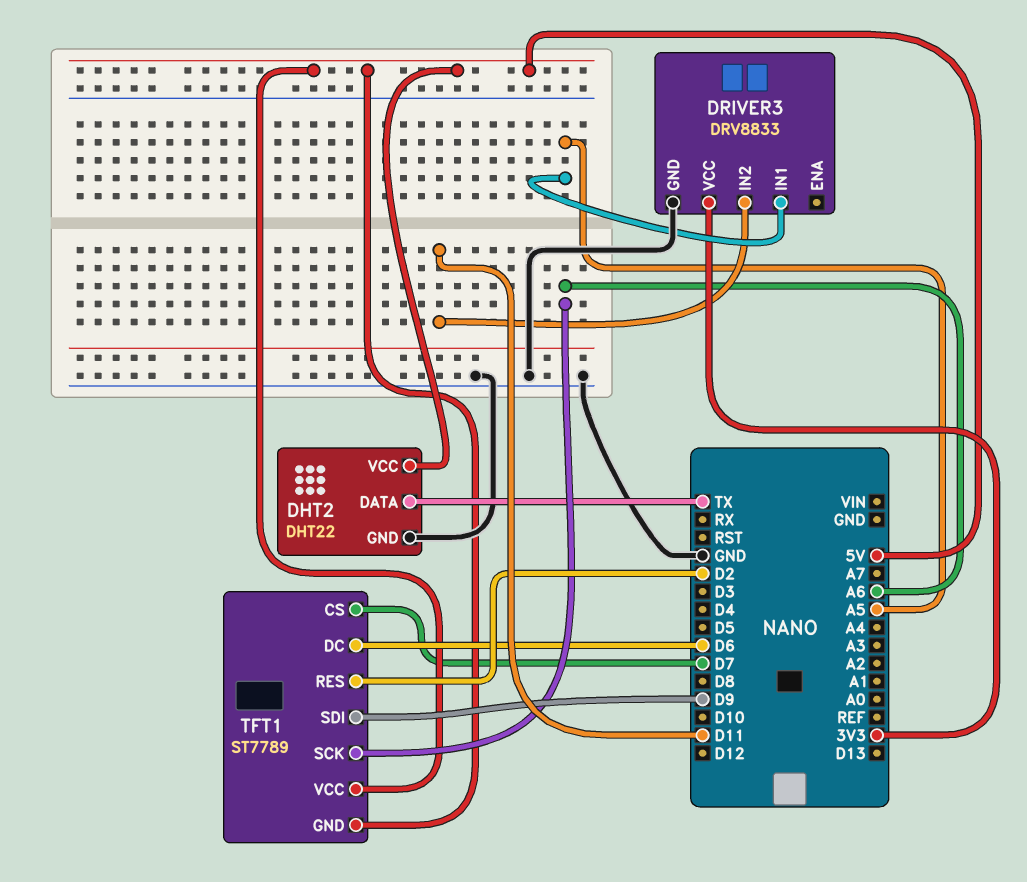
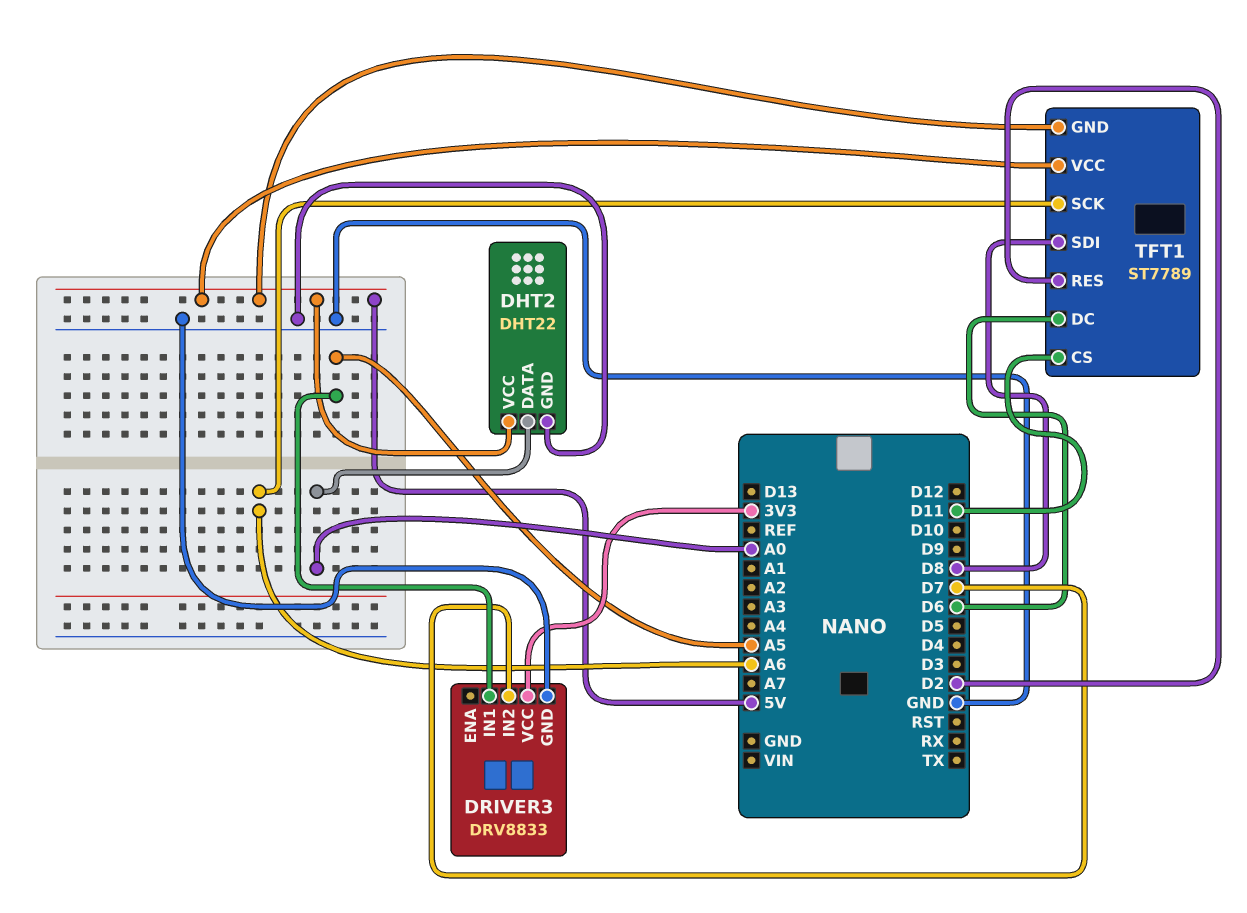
DHT2 pin DATA: TX -> A0
DRIVER3 pin IN2: D11 -> D7
TFT1 pin CS: D7 -> D11
TFT1 pin SDI: D9 -> D8

